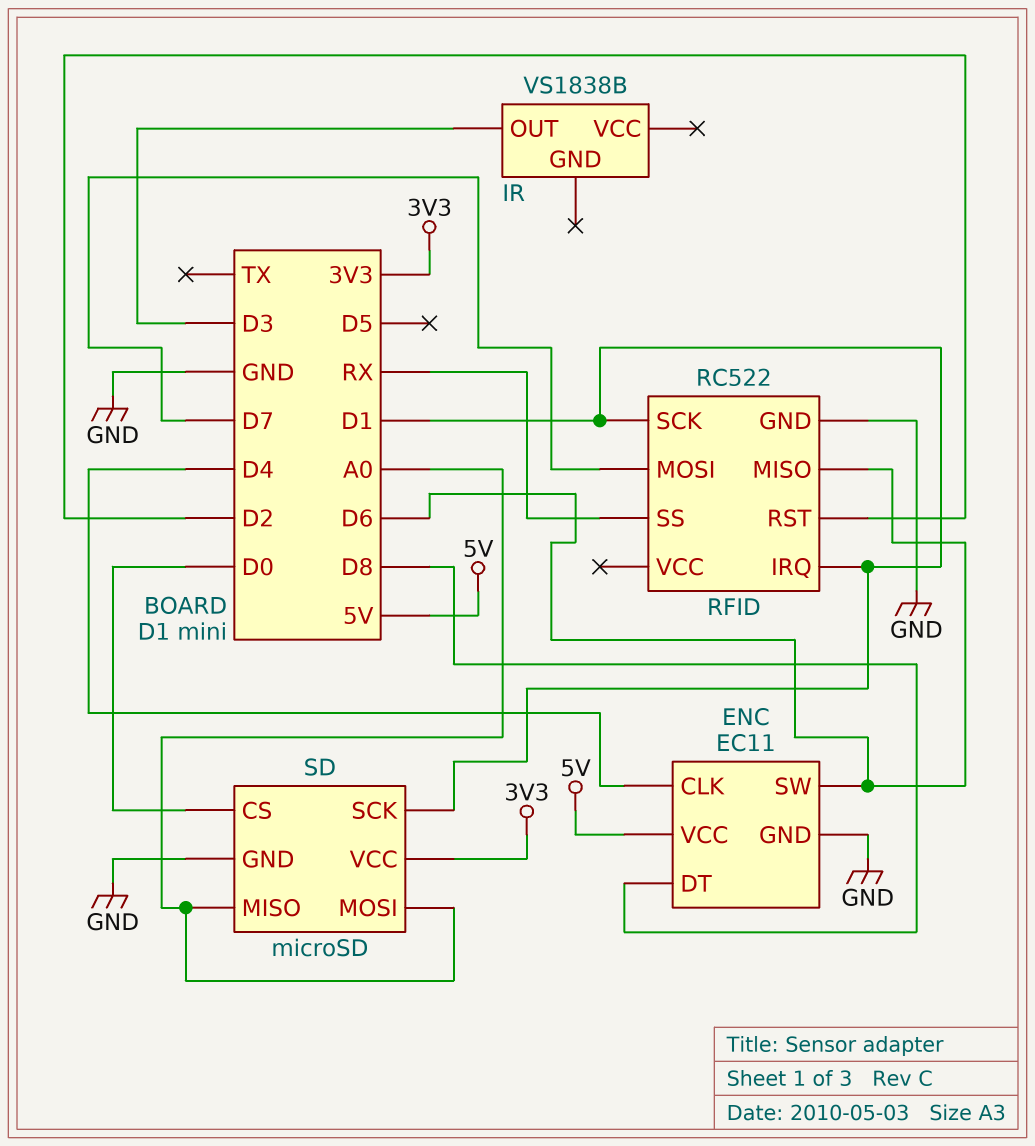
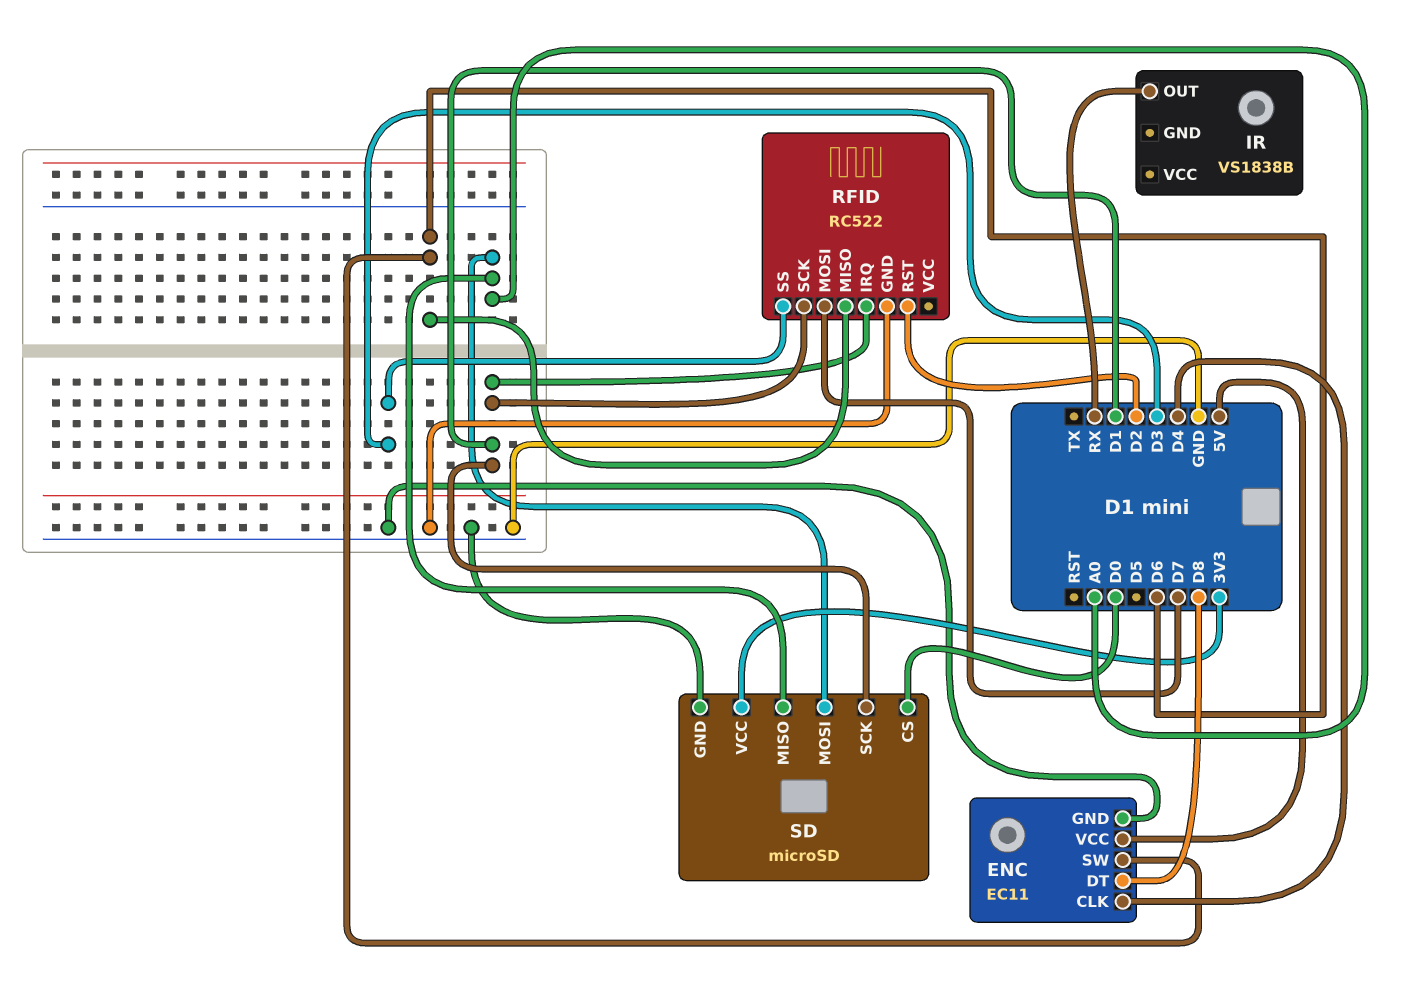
IR pin OUT: D3 -> RX
RFID pin SS: RX -> D3

